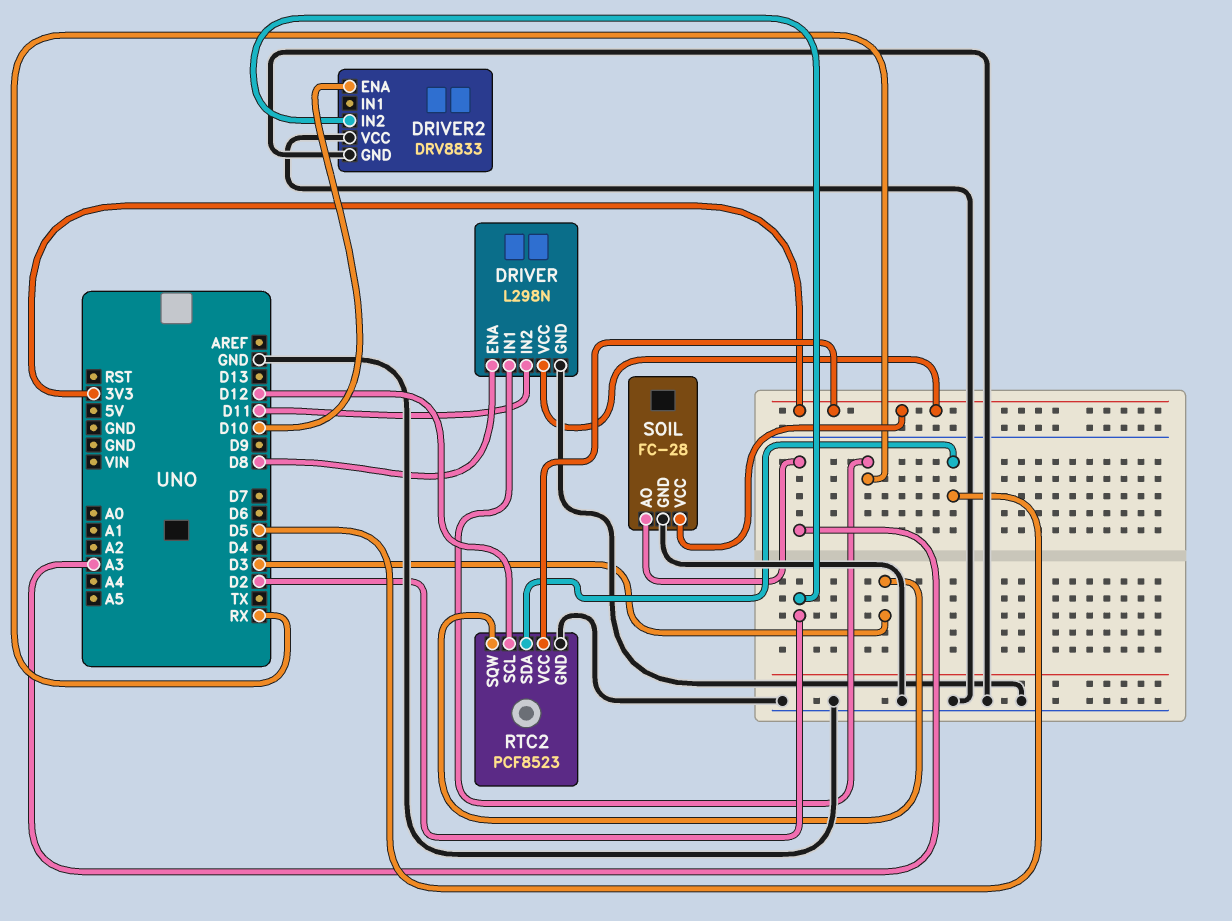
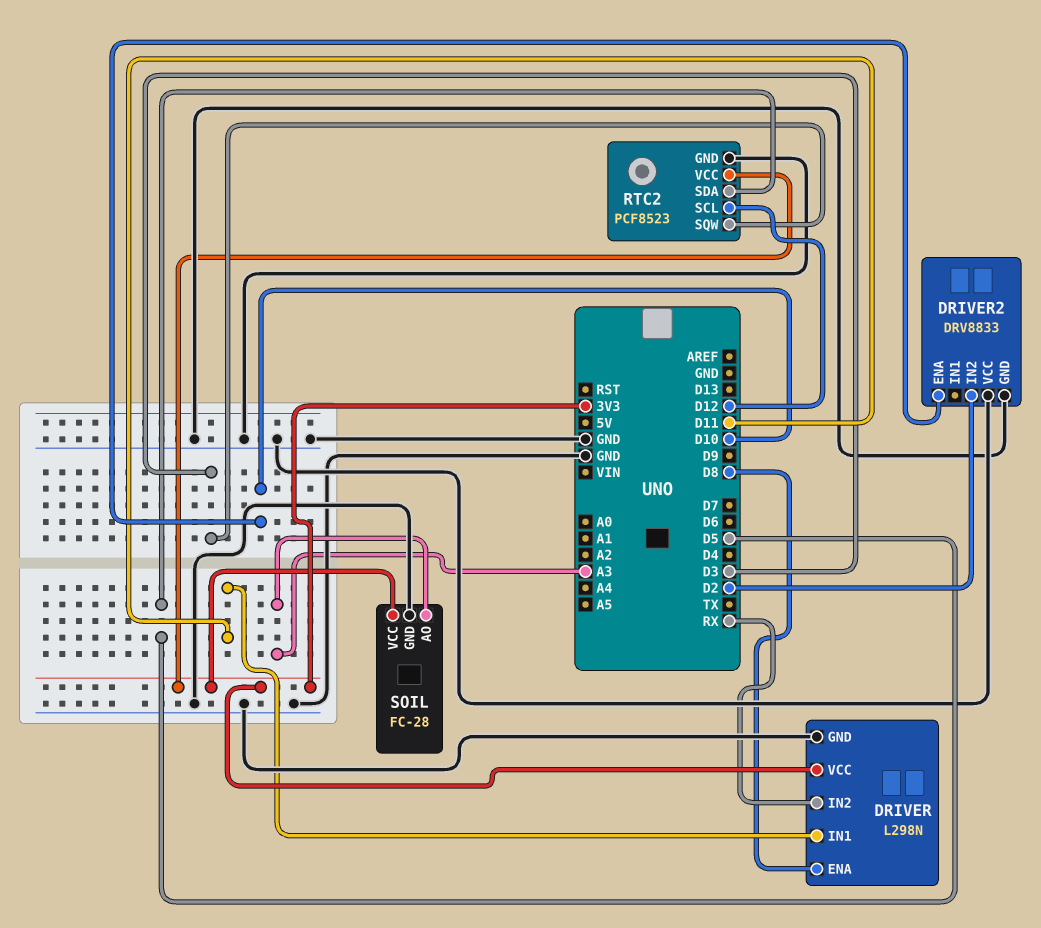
DRIVER pin IN1: RX -> D11
DRIVER pin IN2: D11 -> RX

